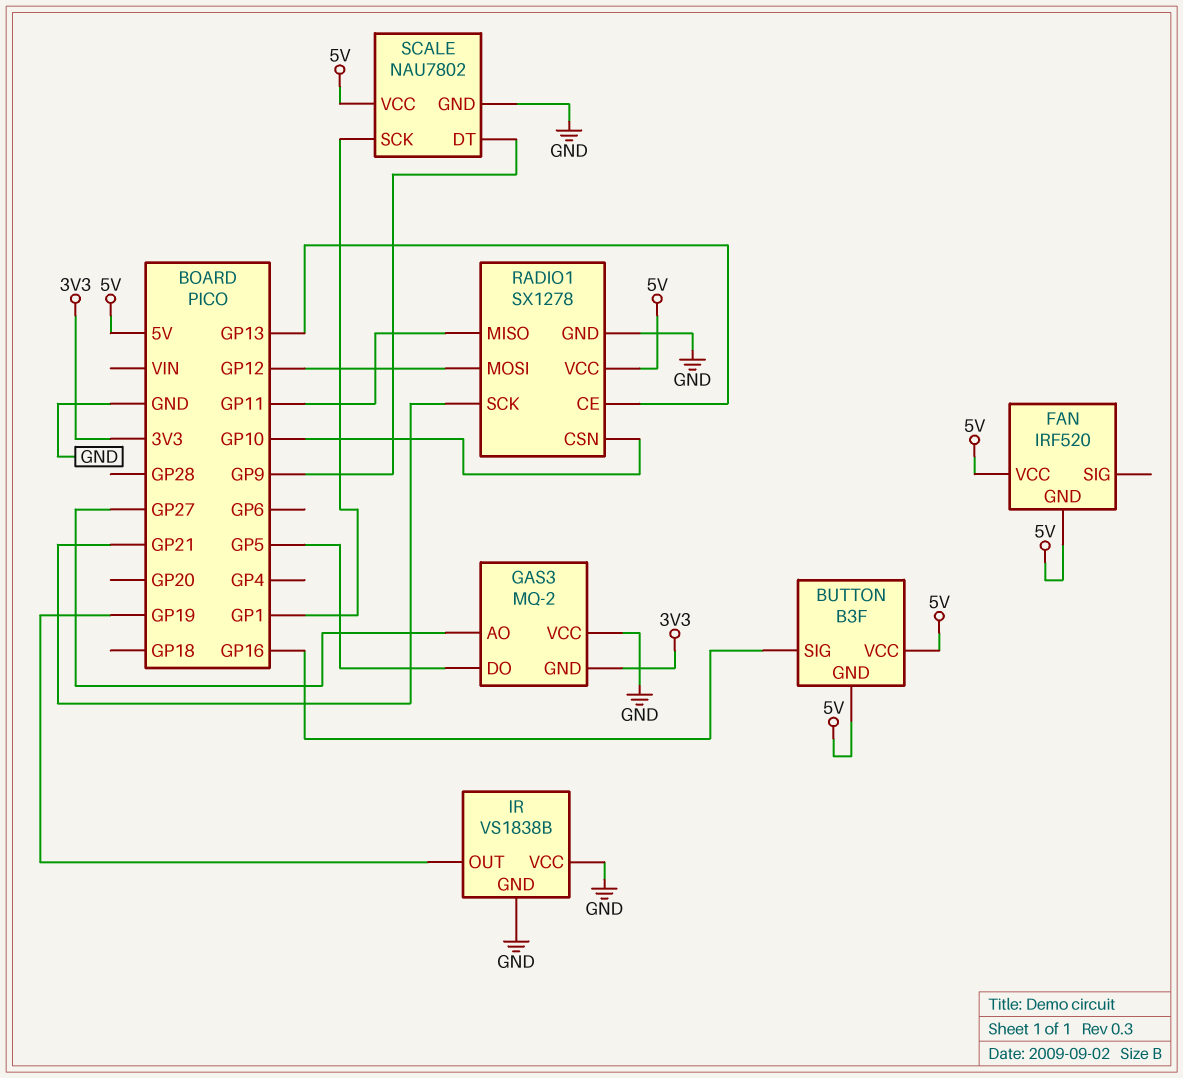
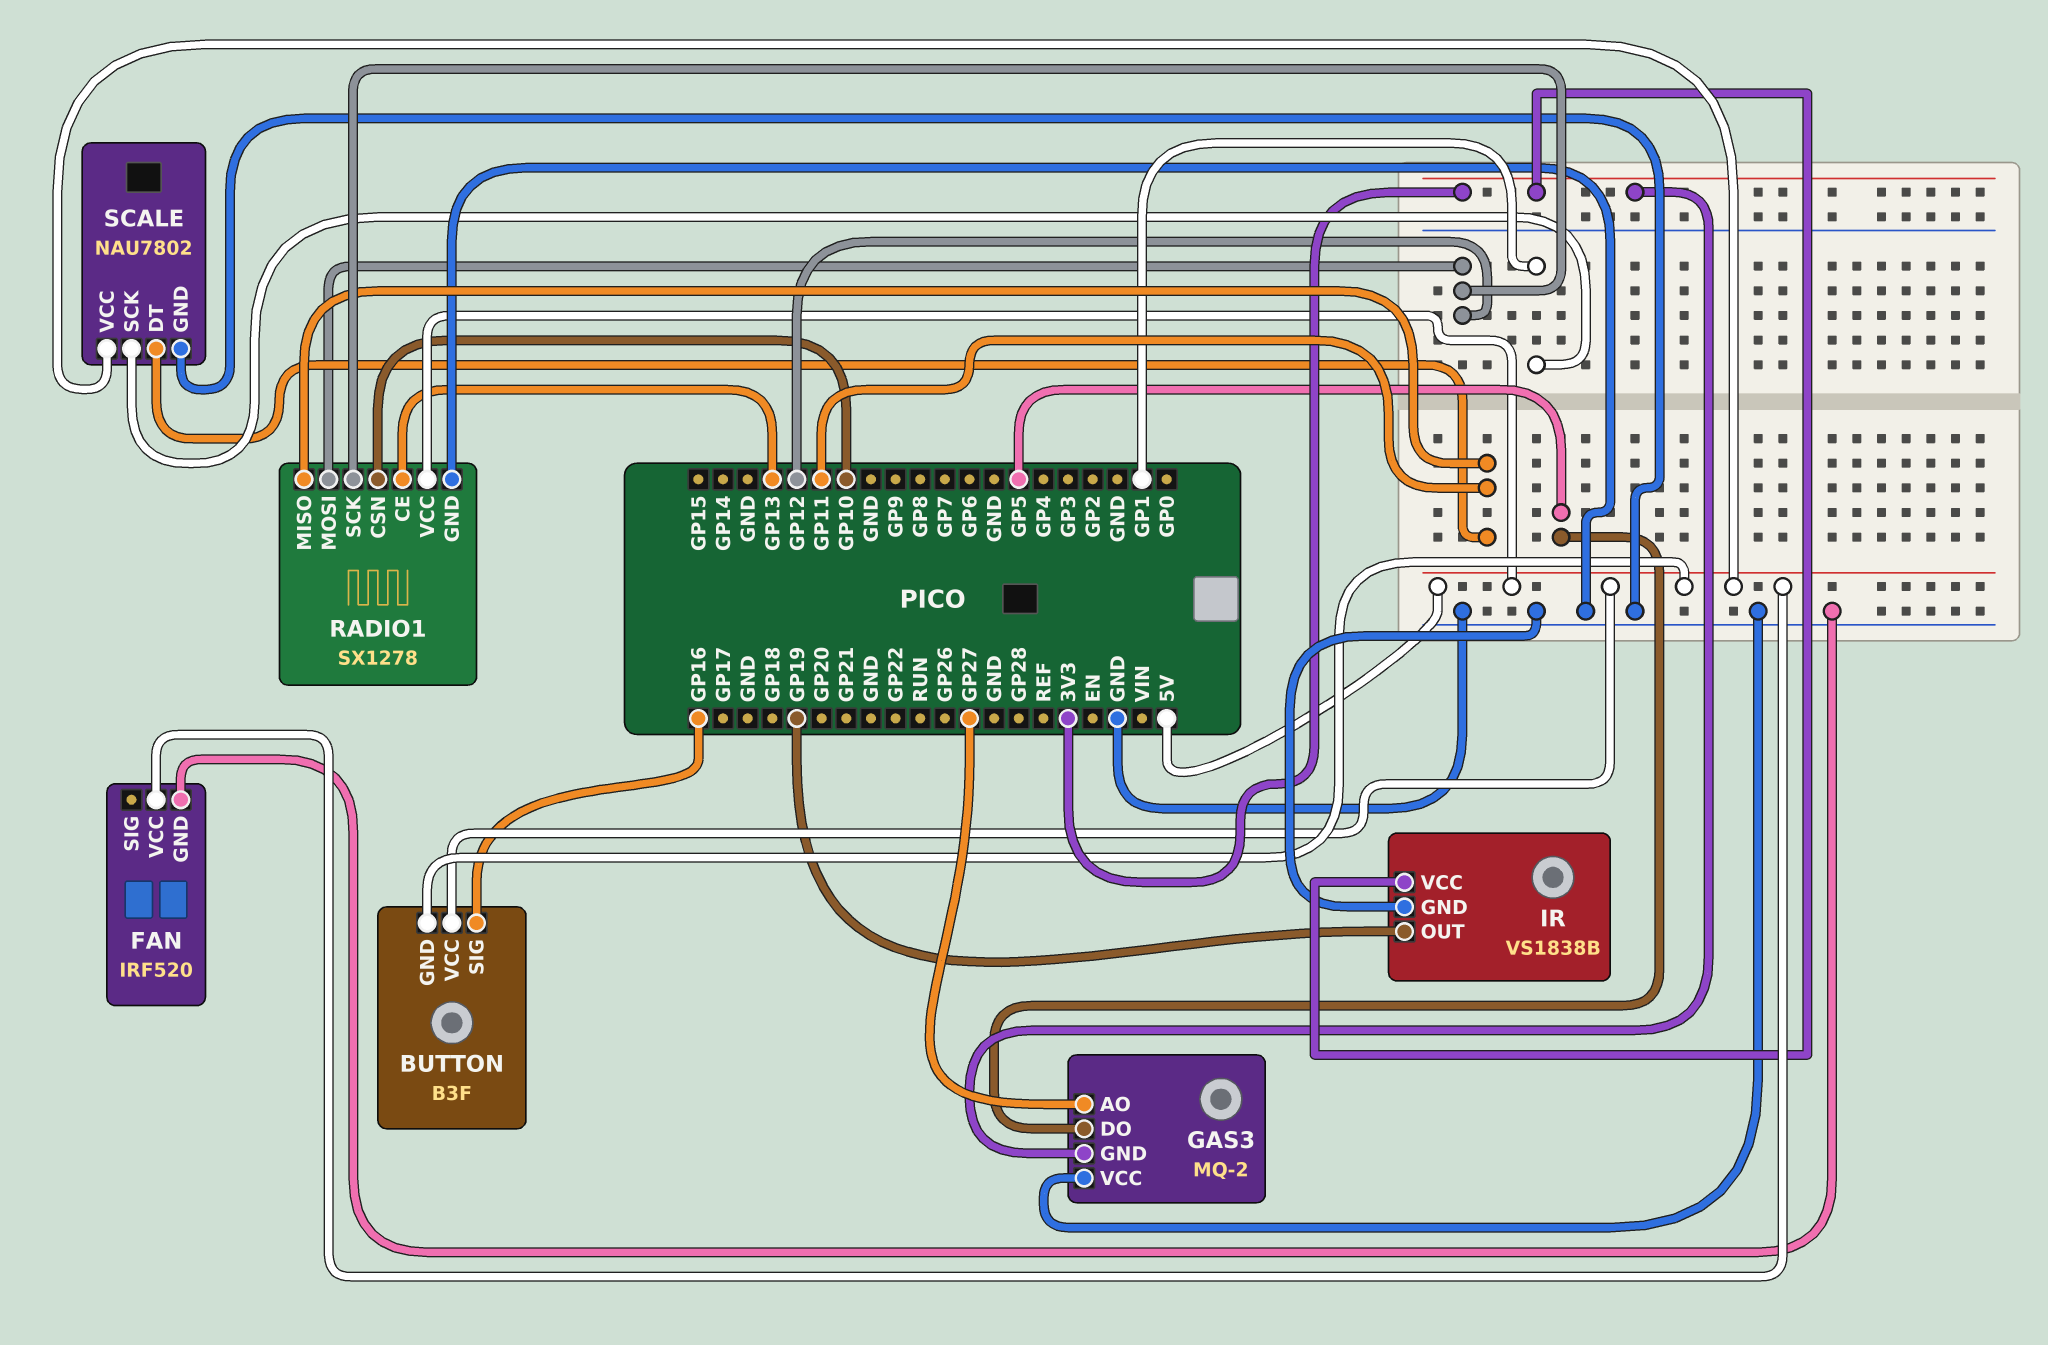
FAN pin GND: 5V -> GND
IR pin VCC: GND -> 3V3
RADIO1 pin SCK: GP21 -> GP12
SCALE pin DT: GP9 -> GP11

